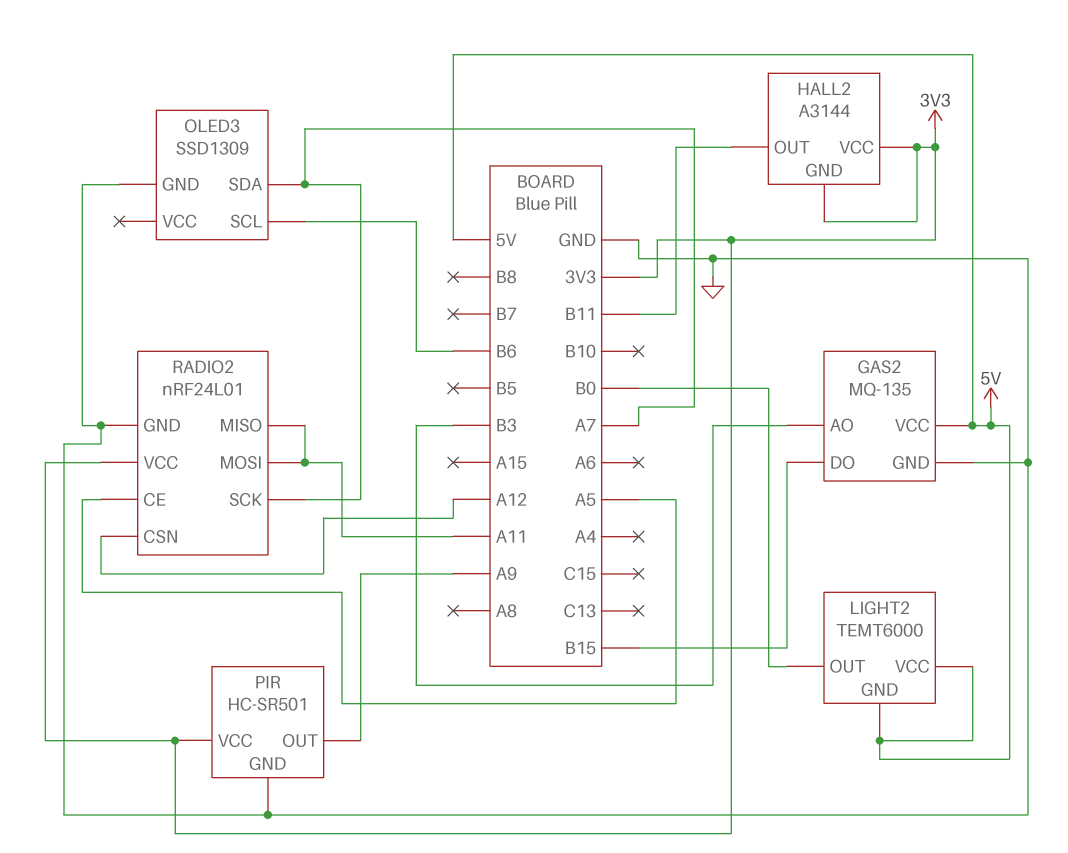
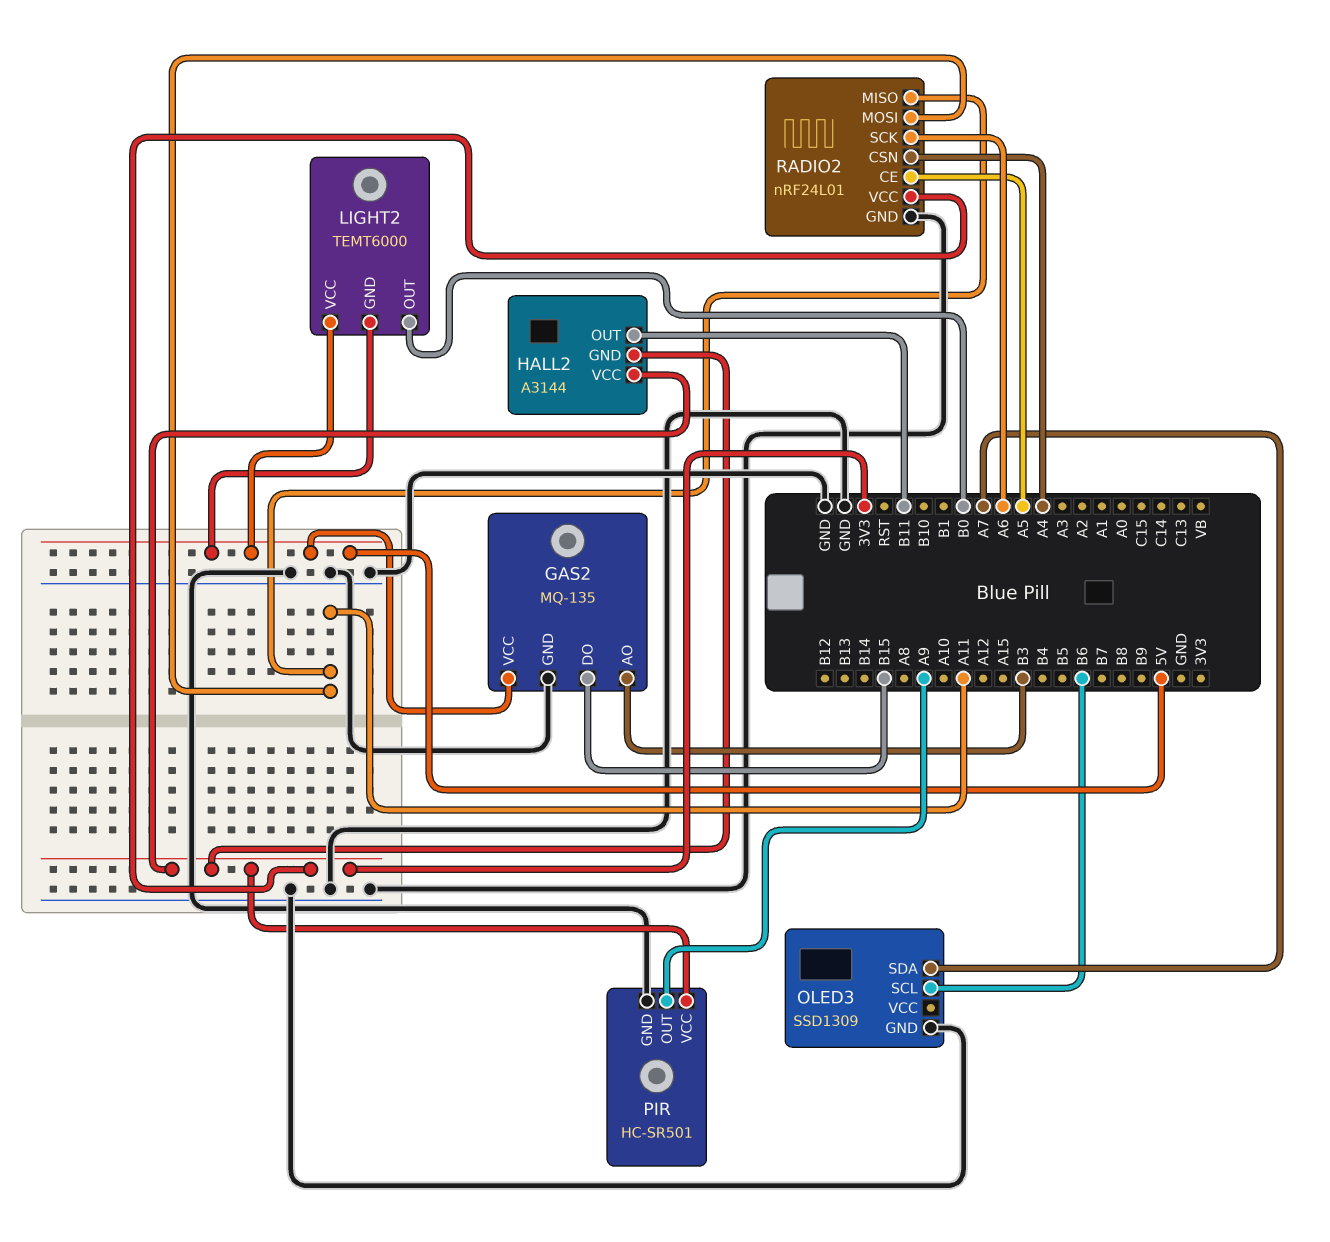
RADIO2 pin CSN: A12 -> A4
RADIO2 pin SCK: A7 -> A6

